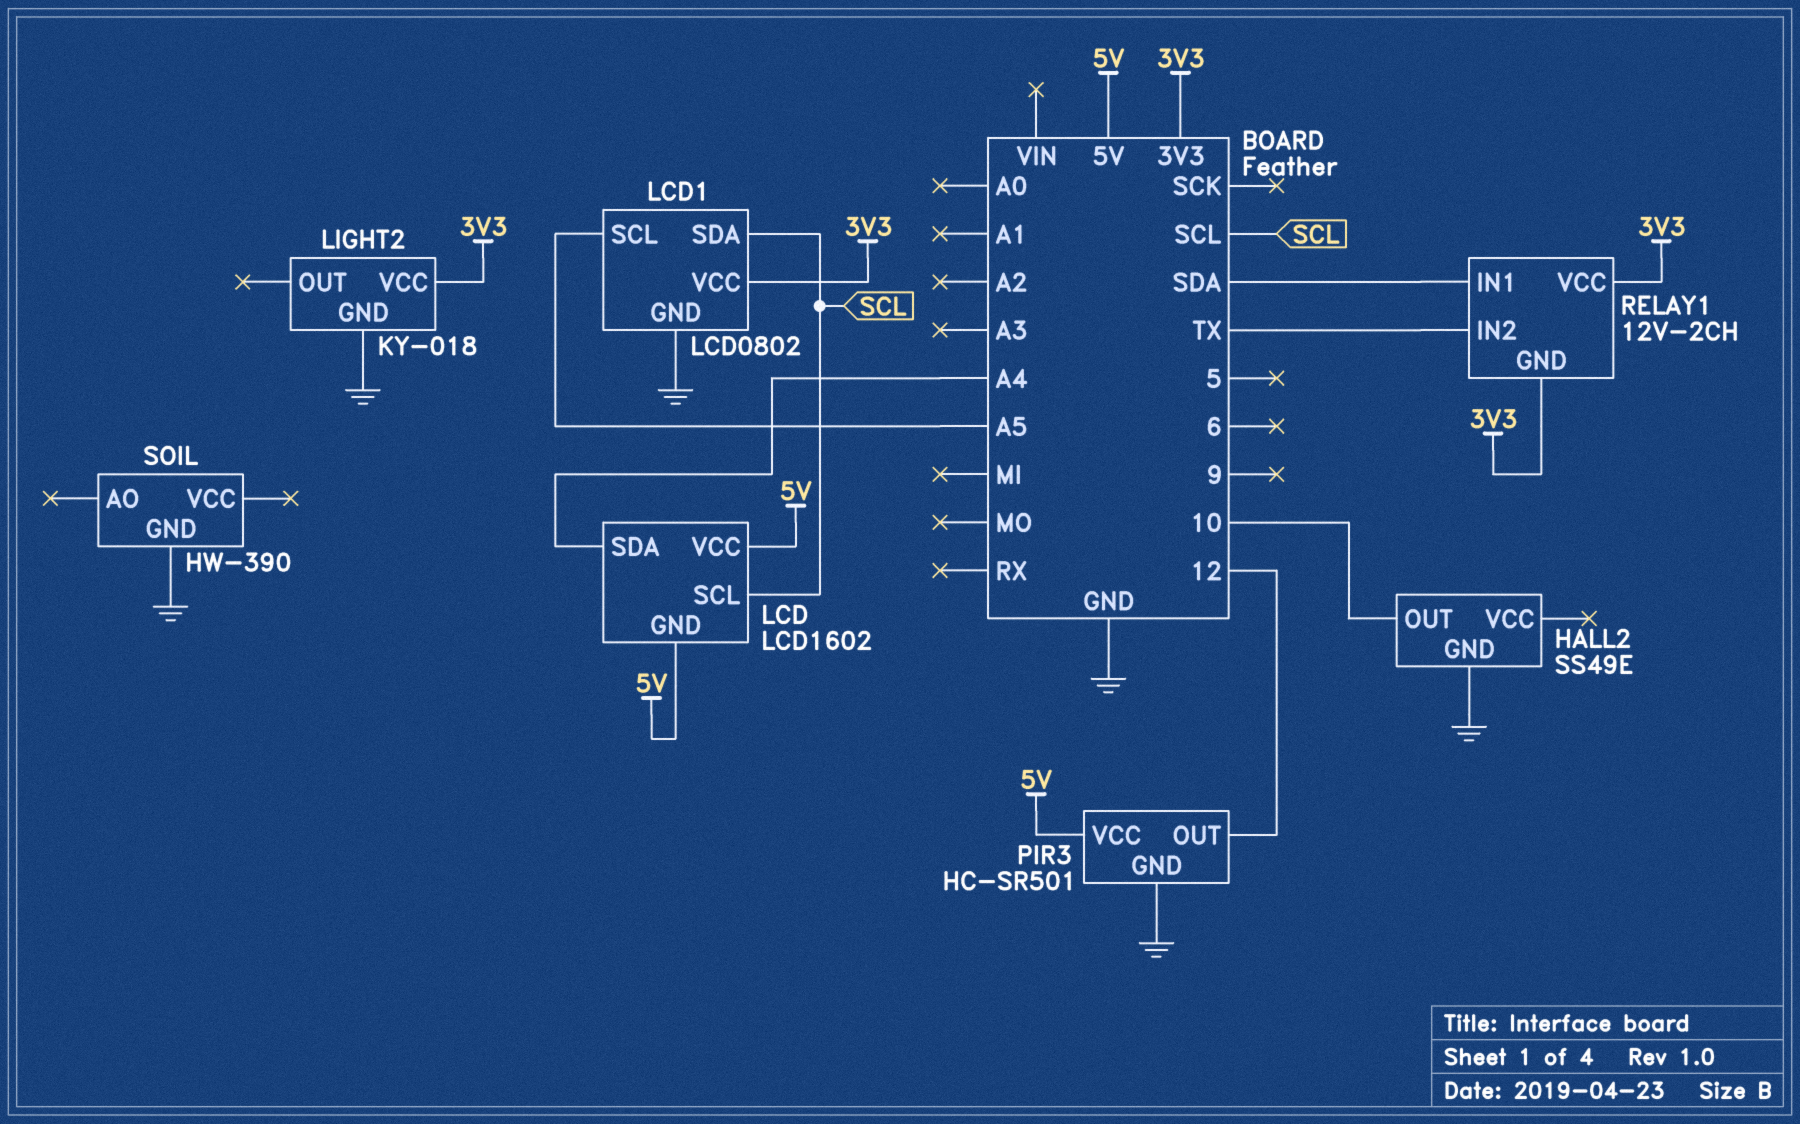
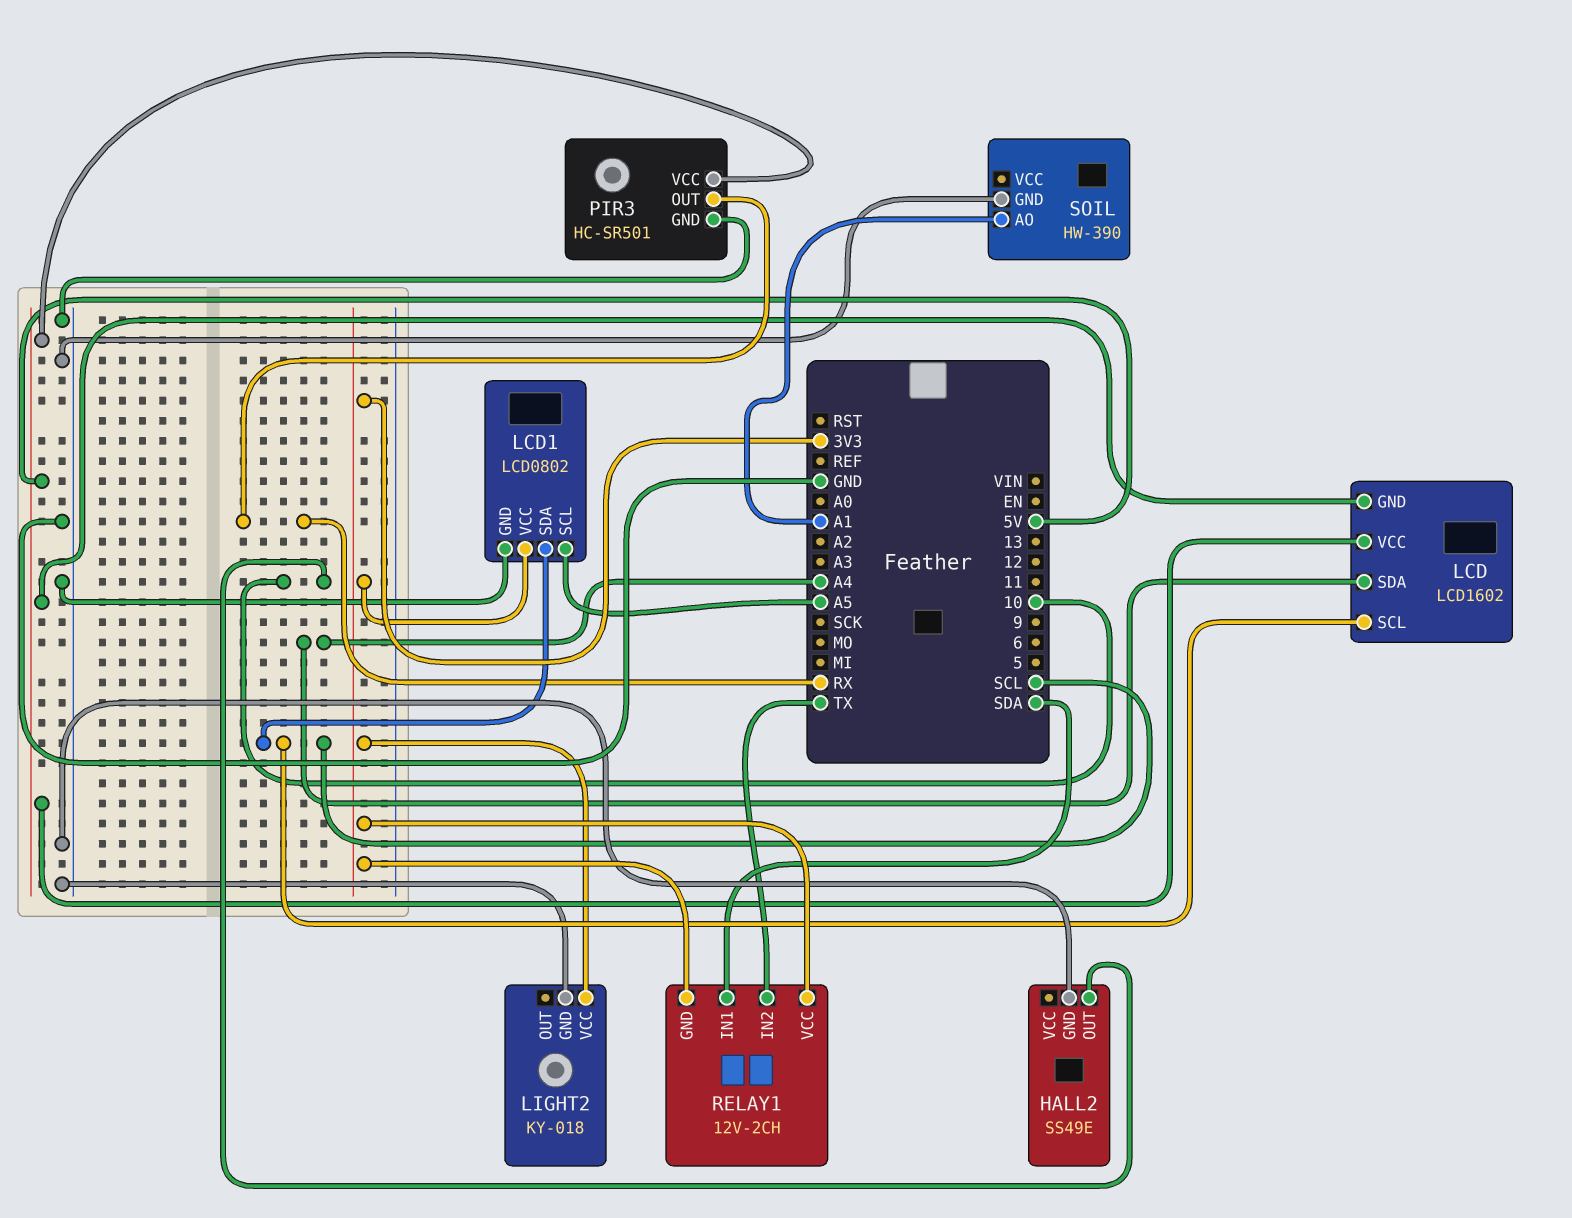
PIR3 pin OUT: 12 -> RX
SOIL pin AO: none -> A1

